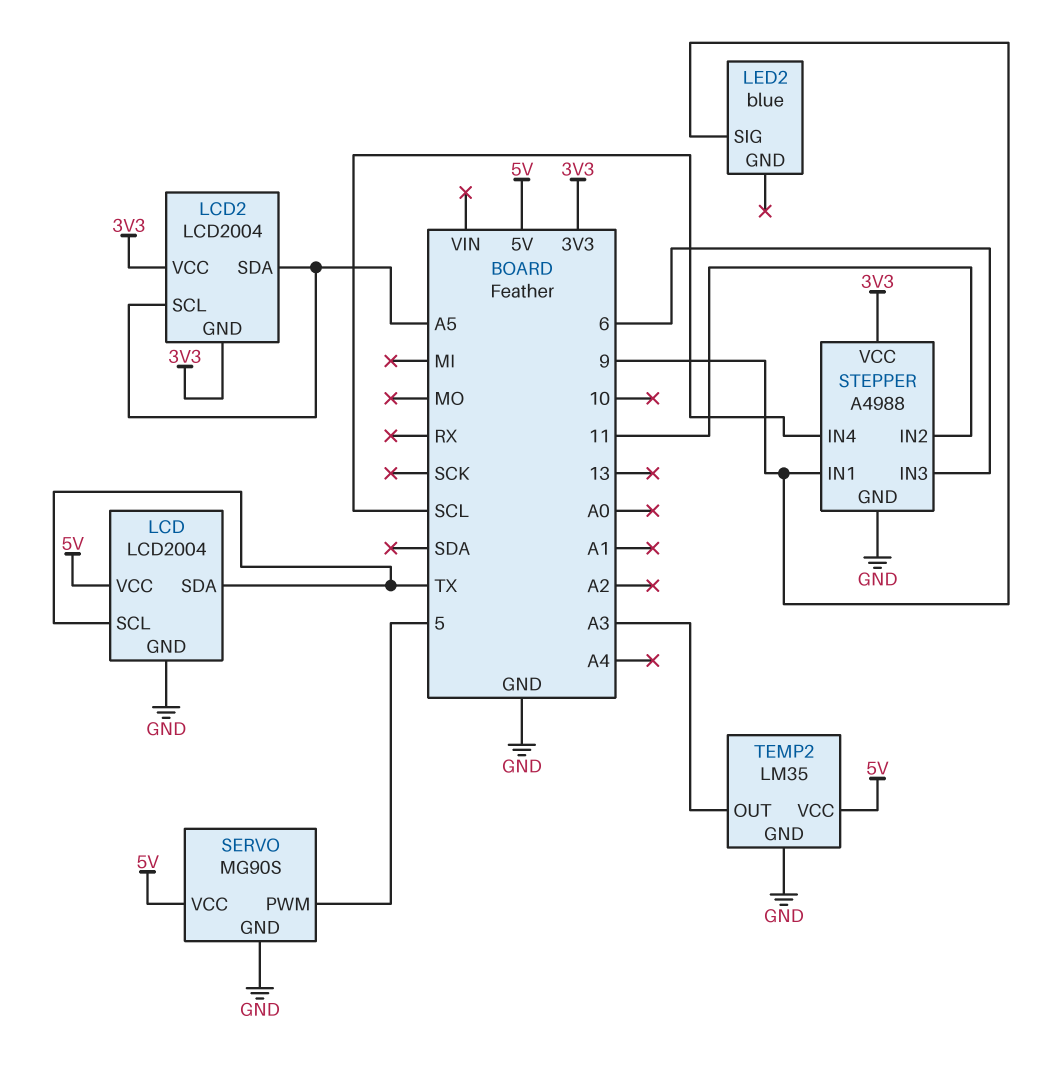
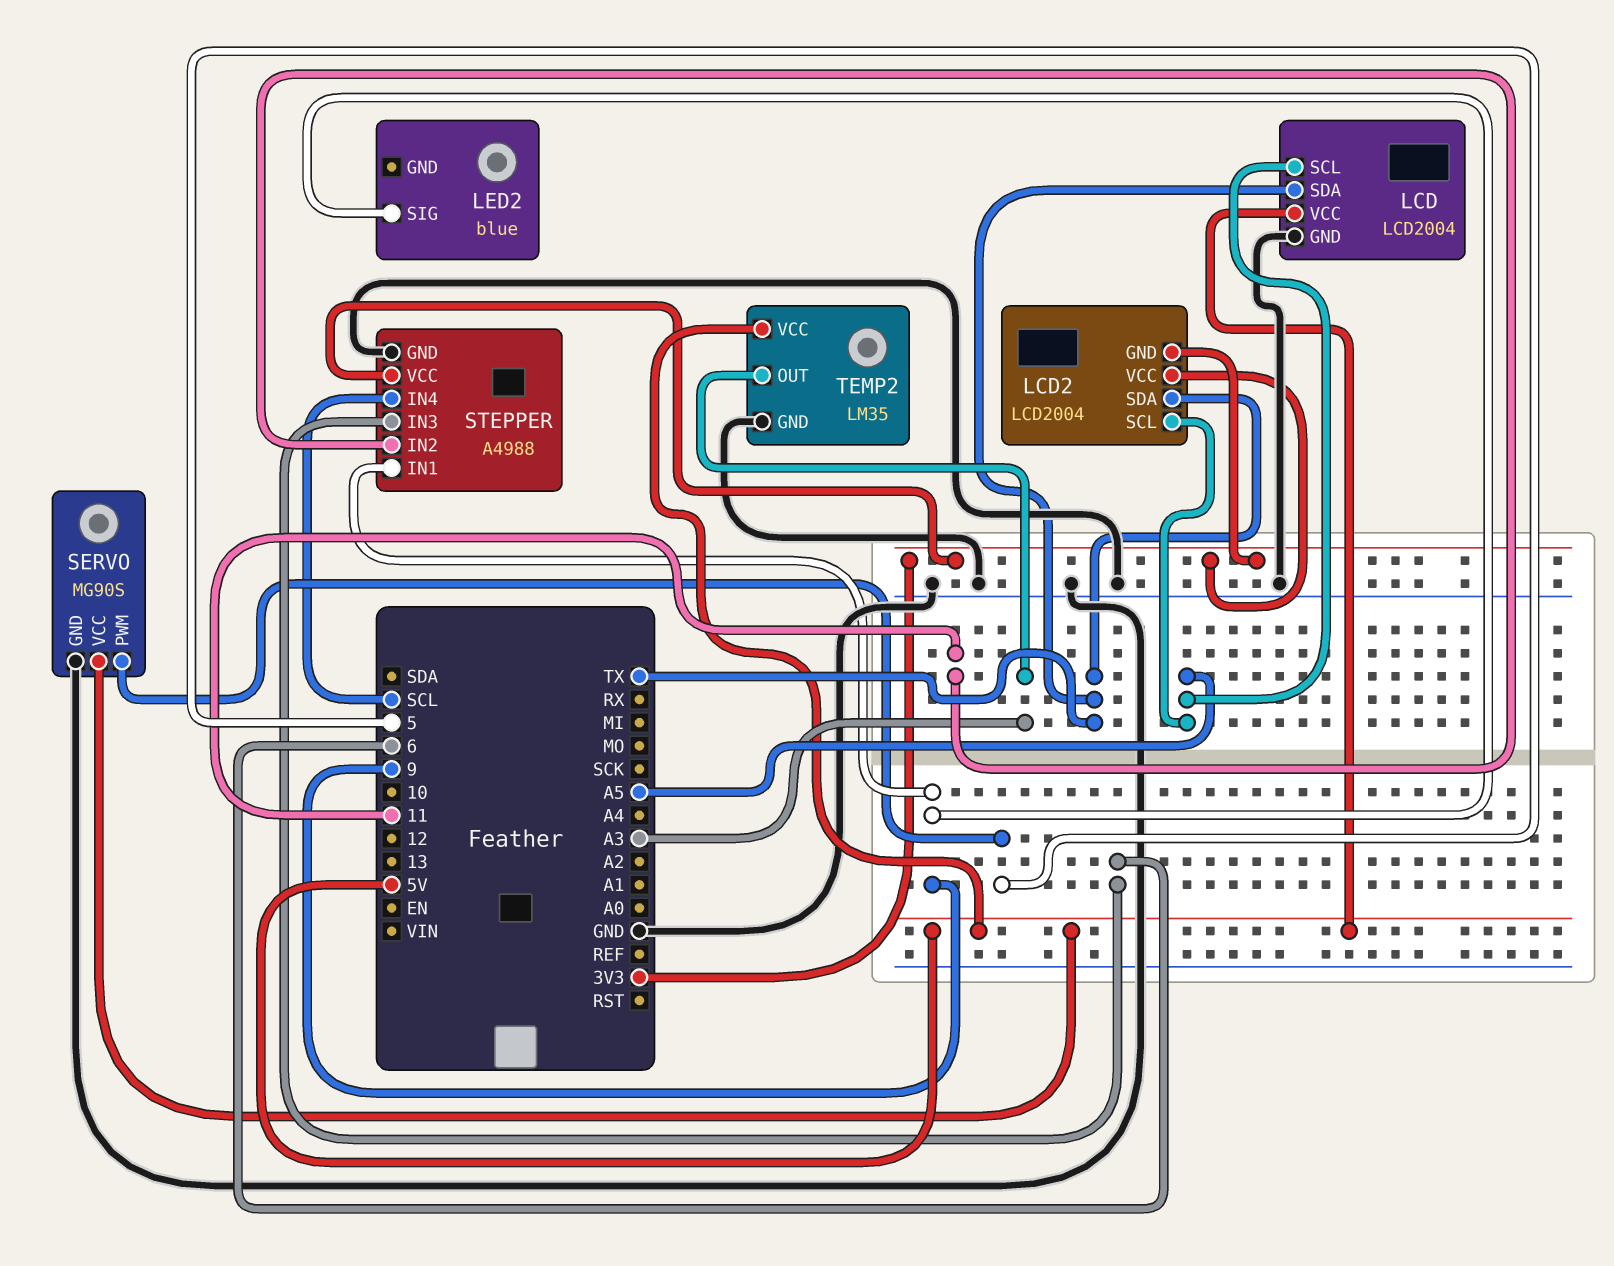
LCD pin SCL: TX -> A5
LCD2 pin SDA: A5 -> TX

